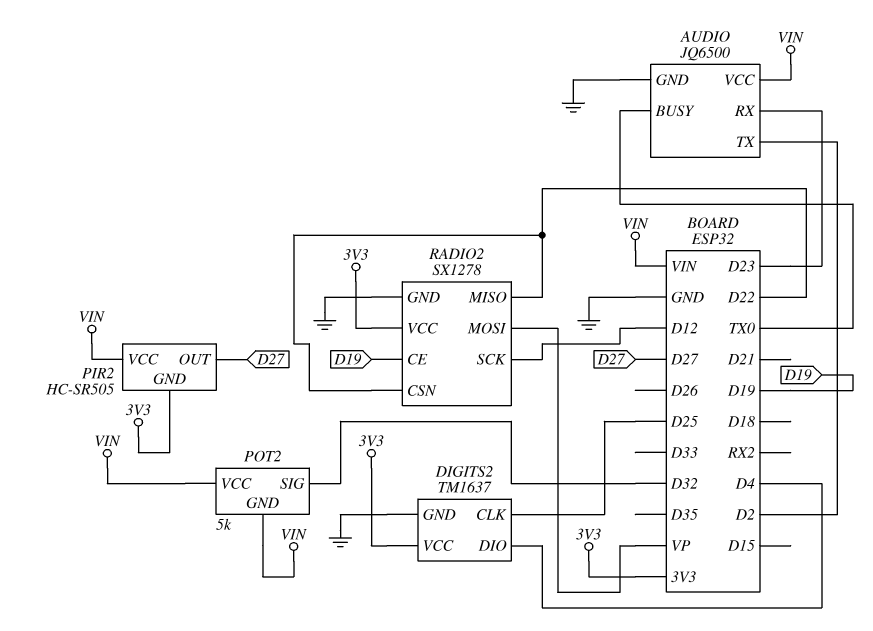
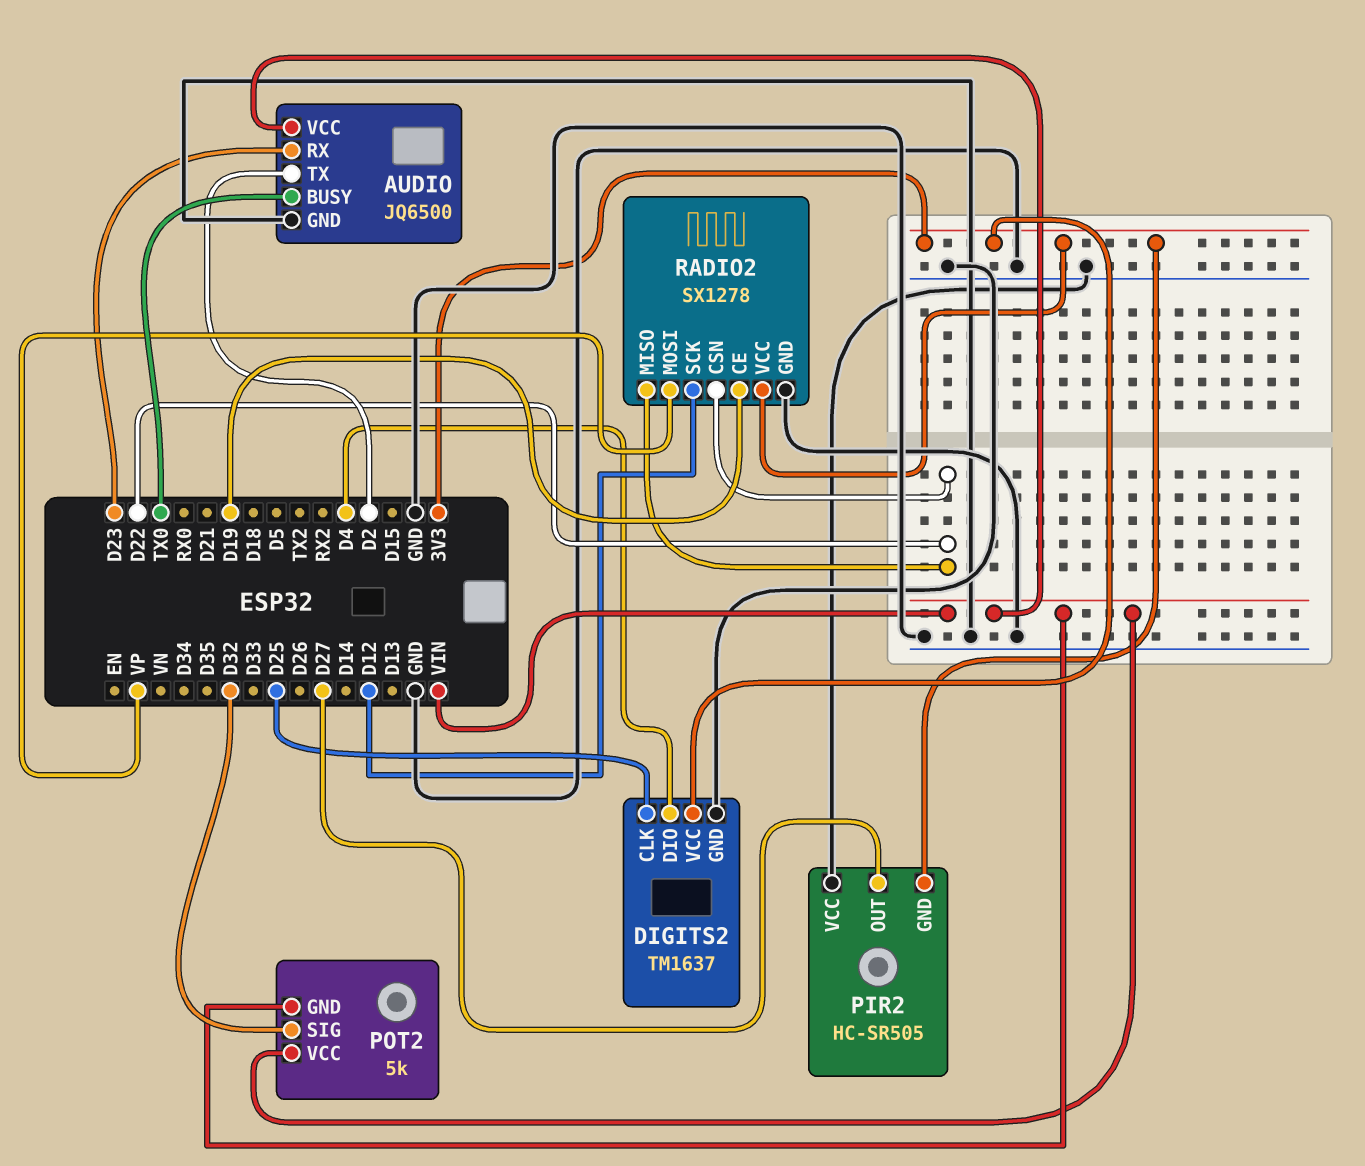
PIR2 pin VCC: VIN -> GND

